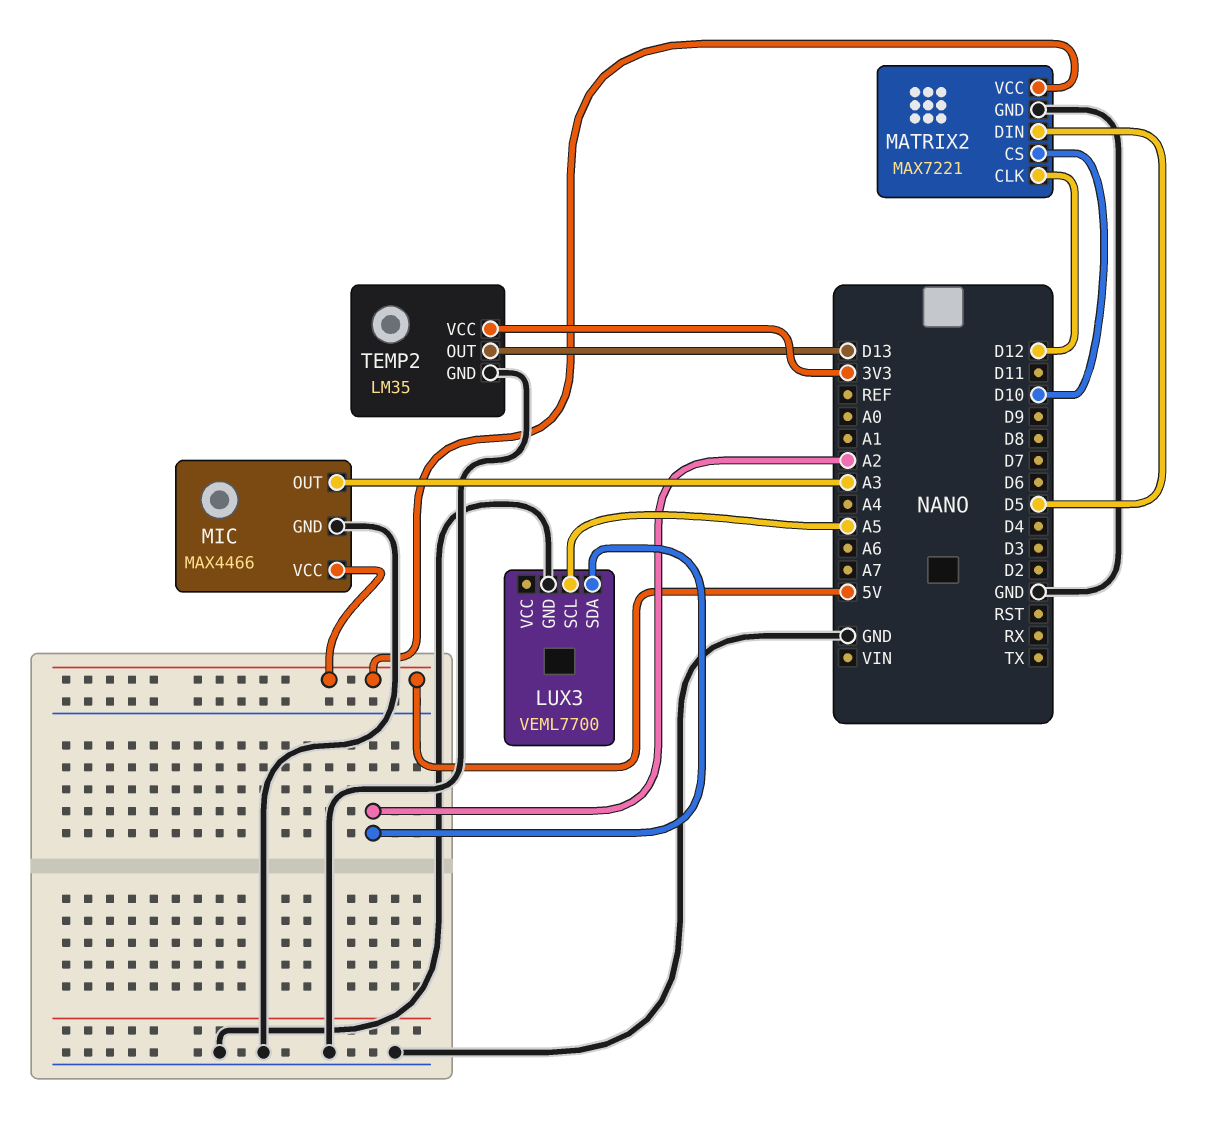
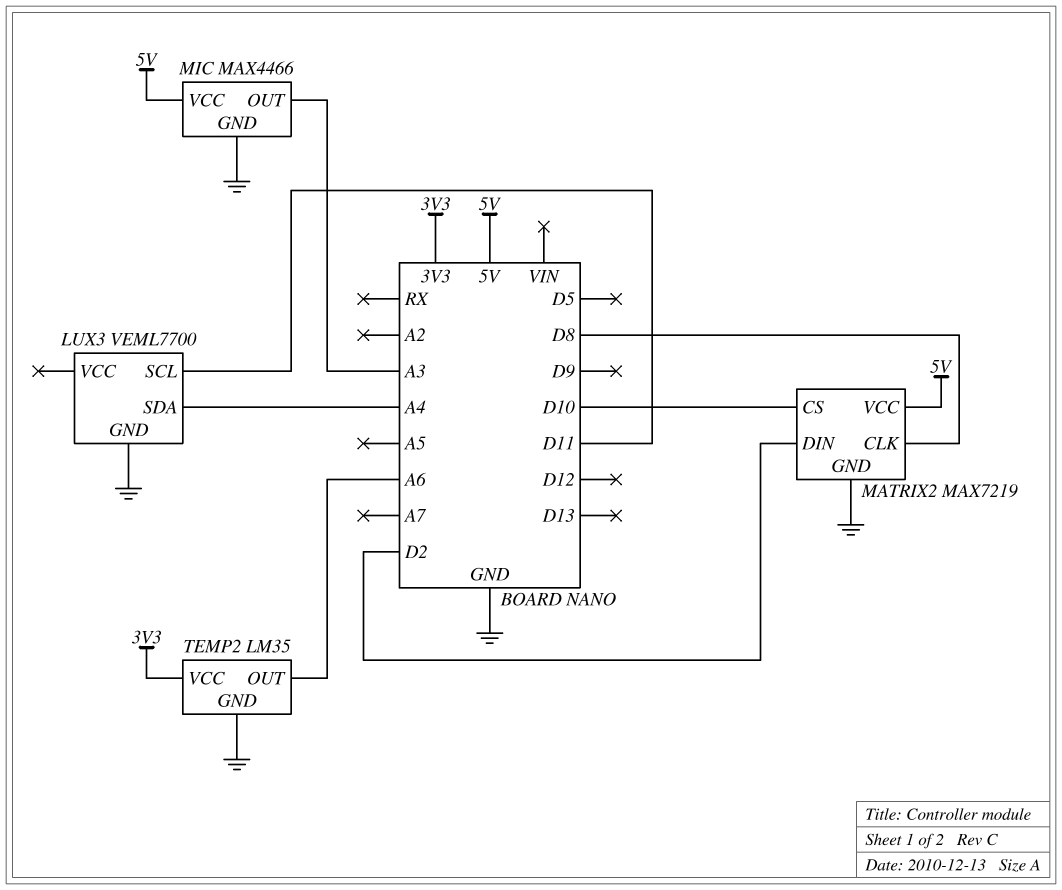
LUX3 pin SCL: A5 -> D11
LUX3 pin SDA: A2 -> A4
MATRIX2: MAX7221 -> MAX7219
MATRIX2 pin CLK: D12 -> D8
MATRIX2 pin DIN: D5 -> D2
TEMP2 pin OUT: D13 -> A6

